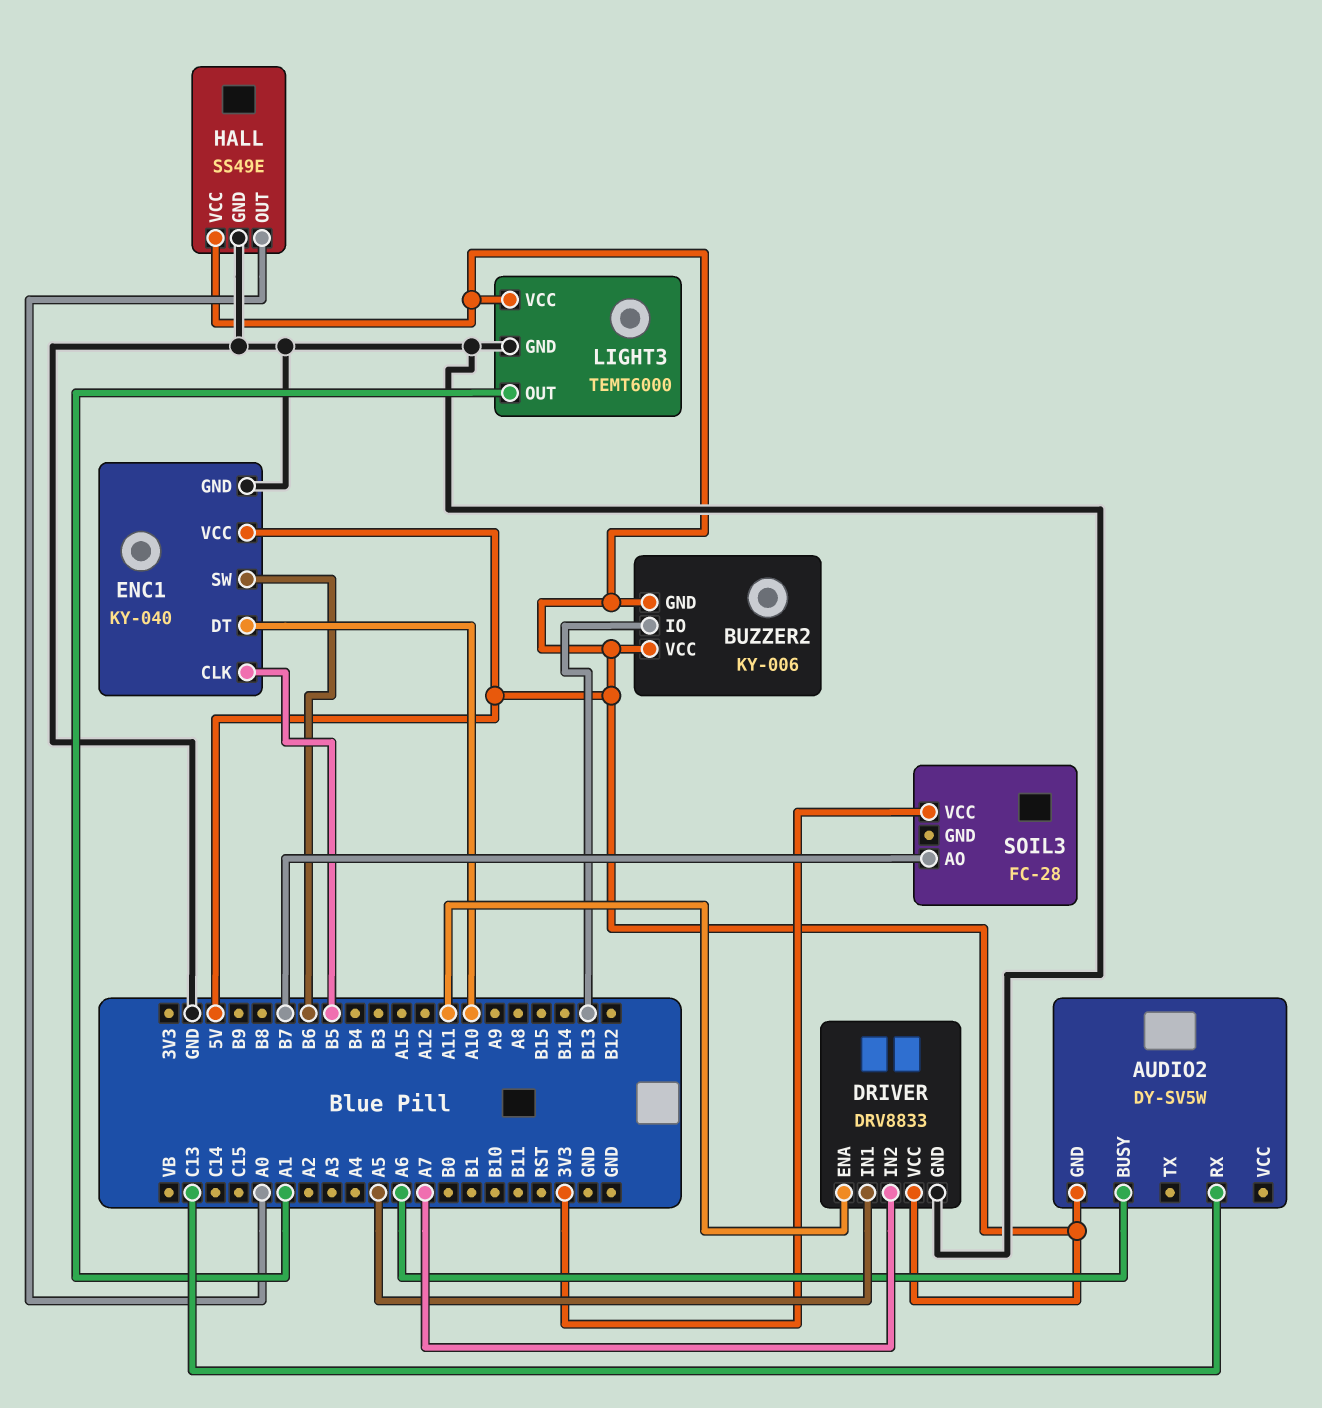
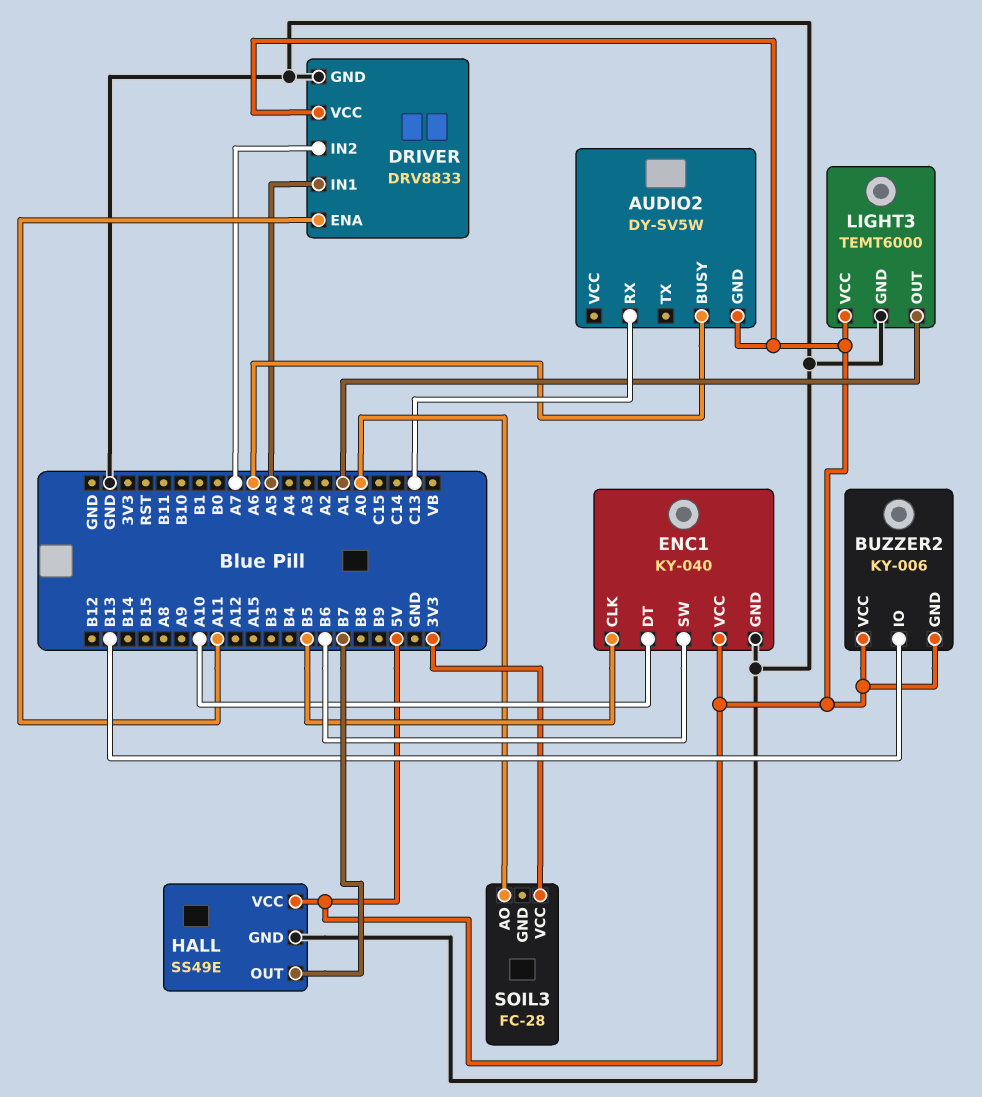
HALL pin OUT: A0 -> B7
SOIL3 pin AO: B7 -> A0

